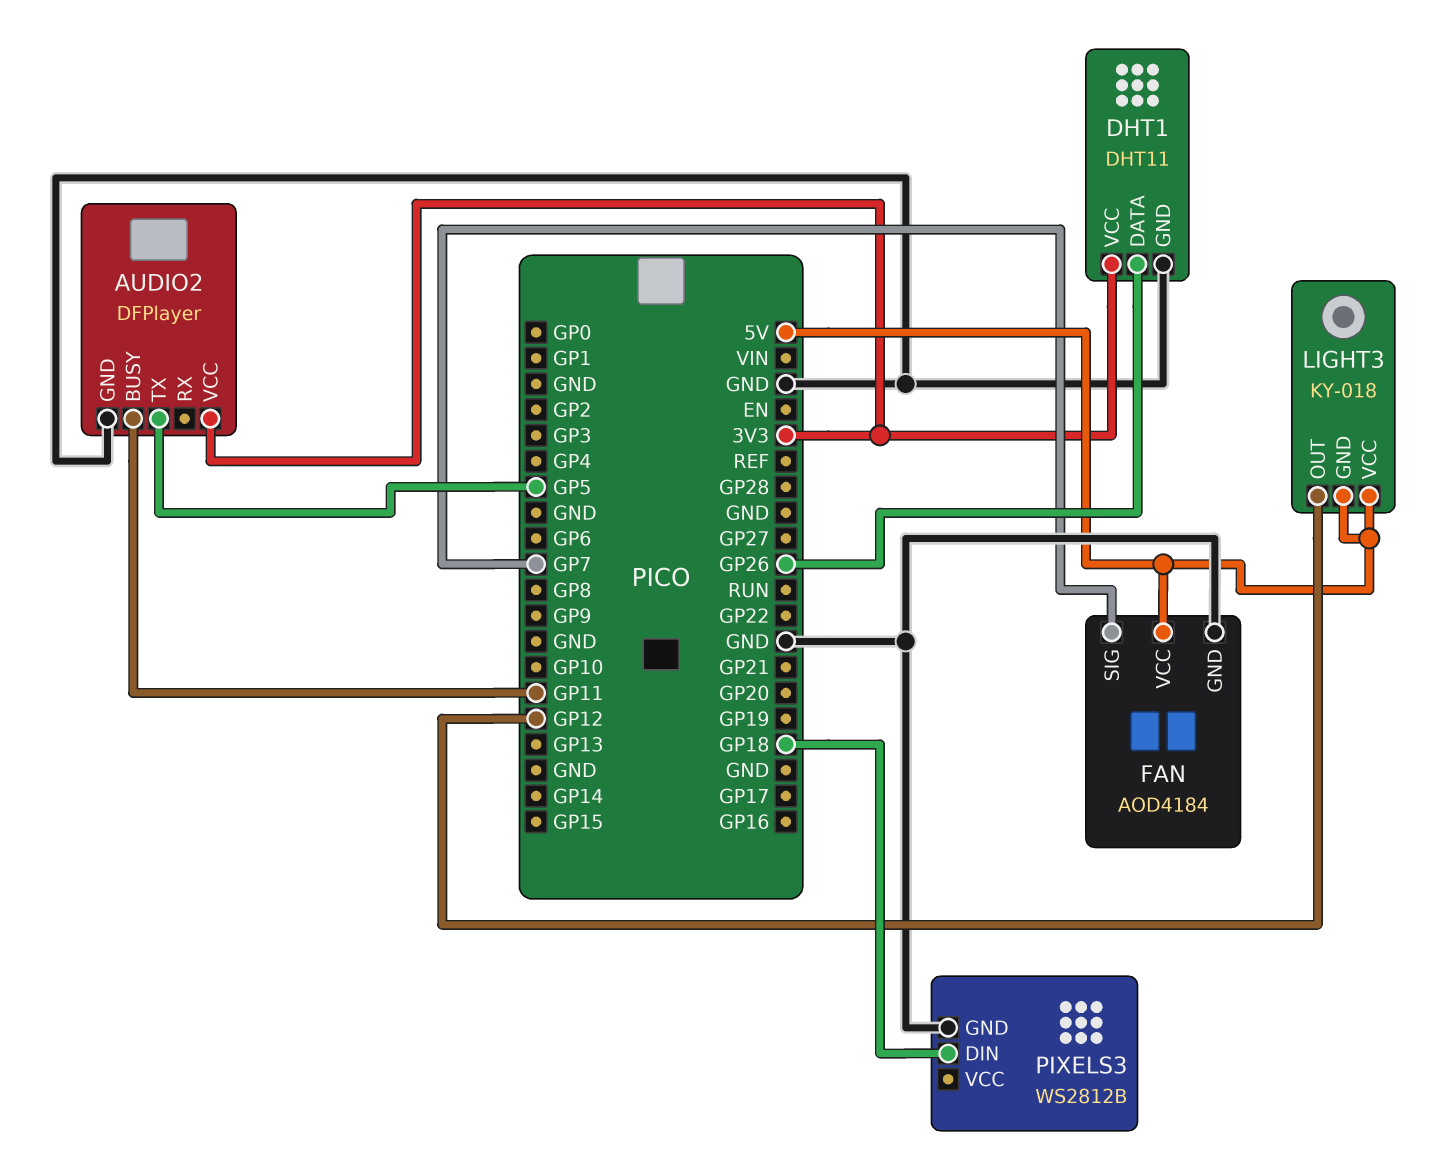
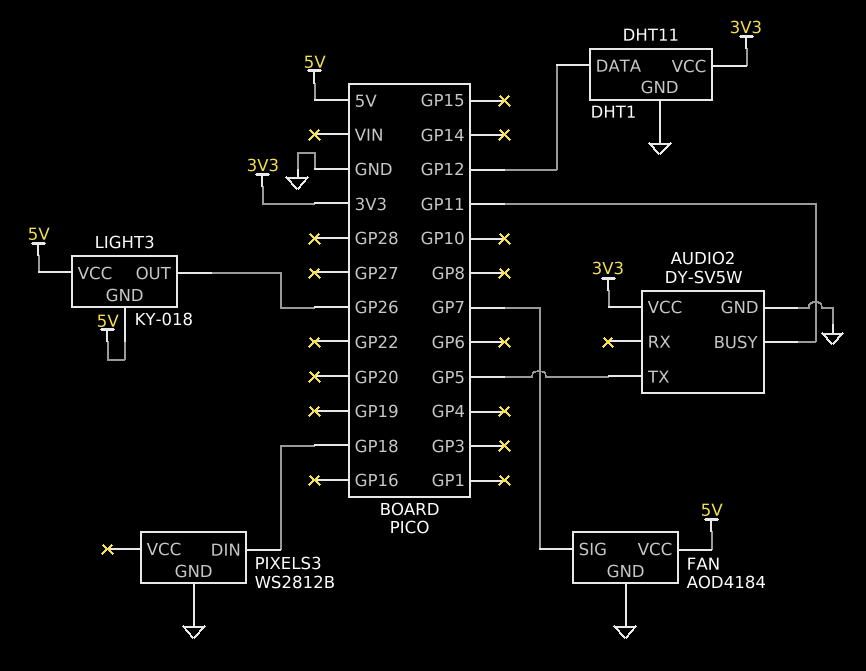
AUDIO2: DFPlayer -> DY-SV5W
DHT1 pin DATA: GP26 -> GP12
LIGHT3 pin OUT: GP12 -> GP26

